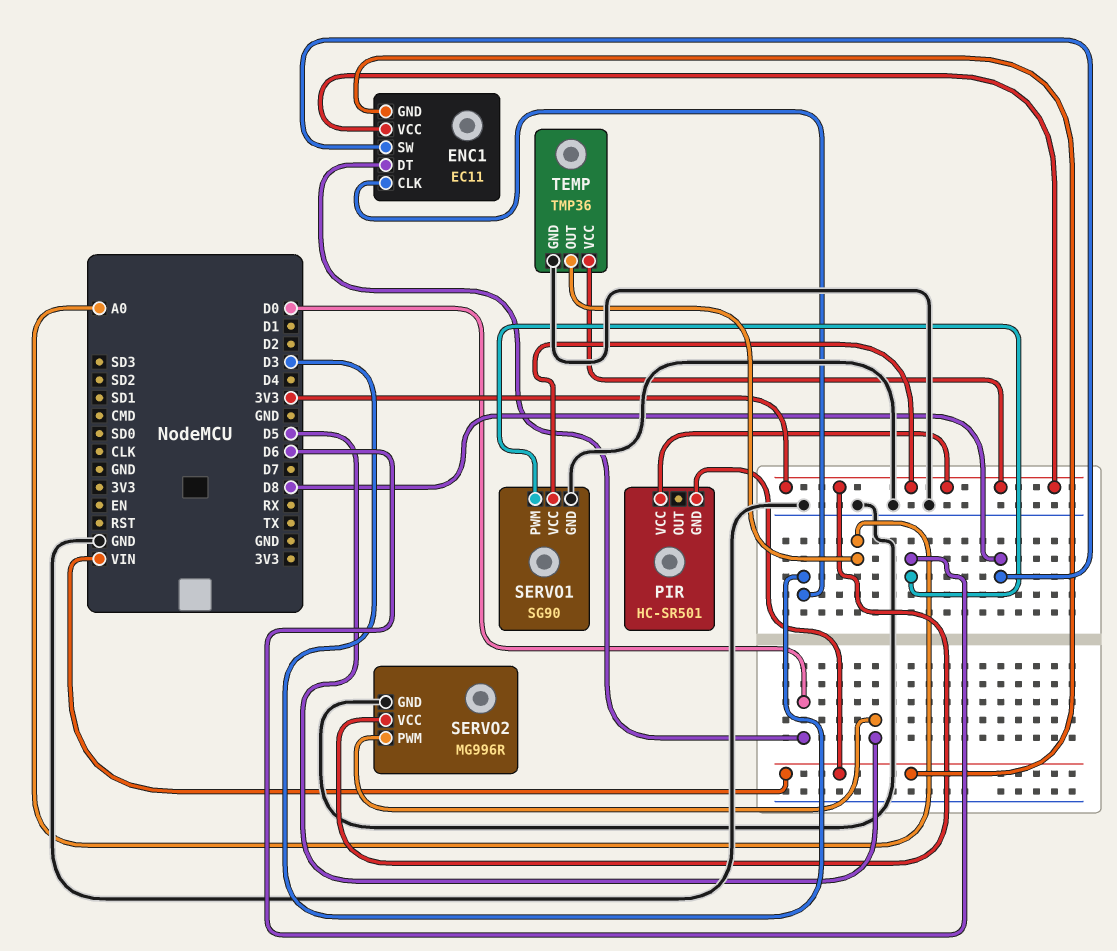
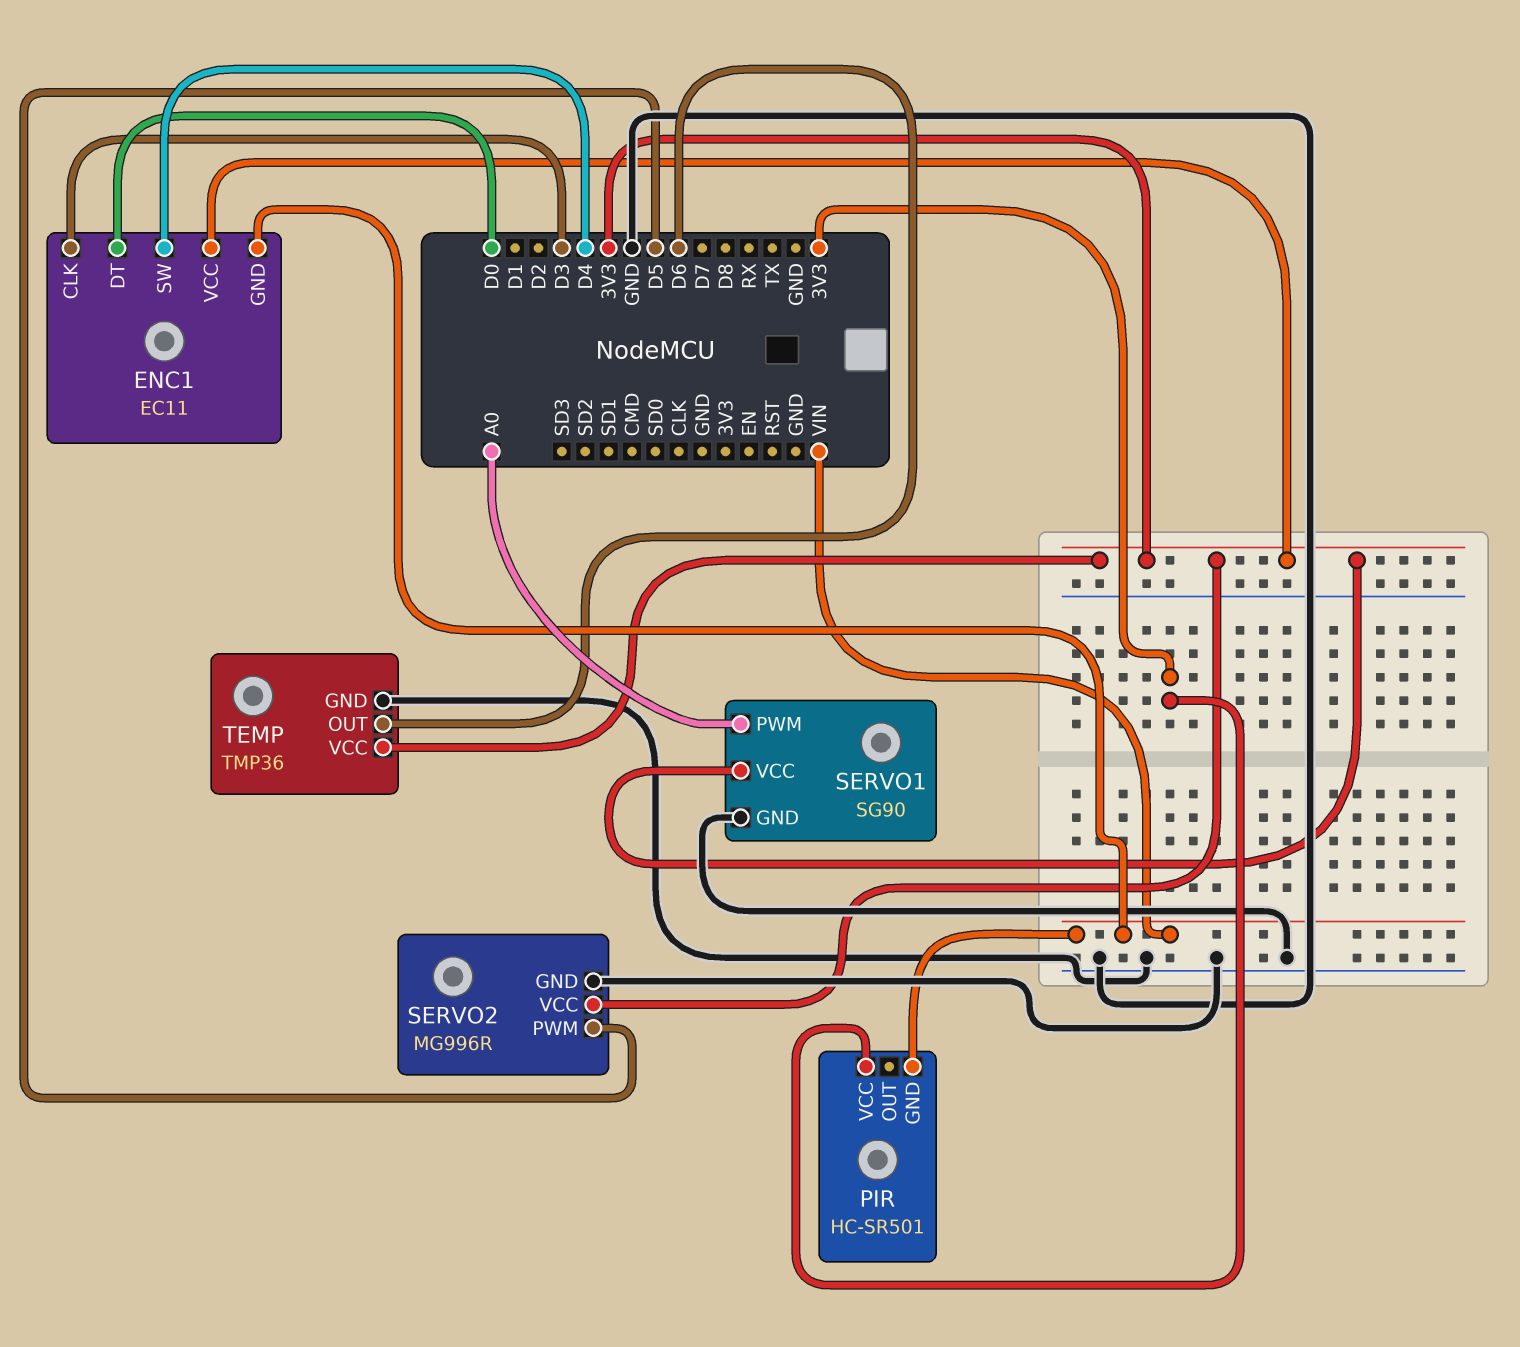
ENC1 pin SW: D8 -> D4
SERVO1 pin PWM: D6 -> A0
TEMP pin OUT: A0 -> D6

